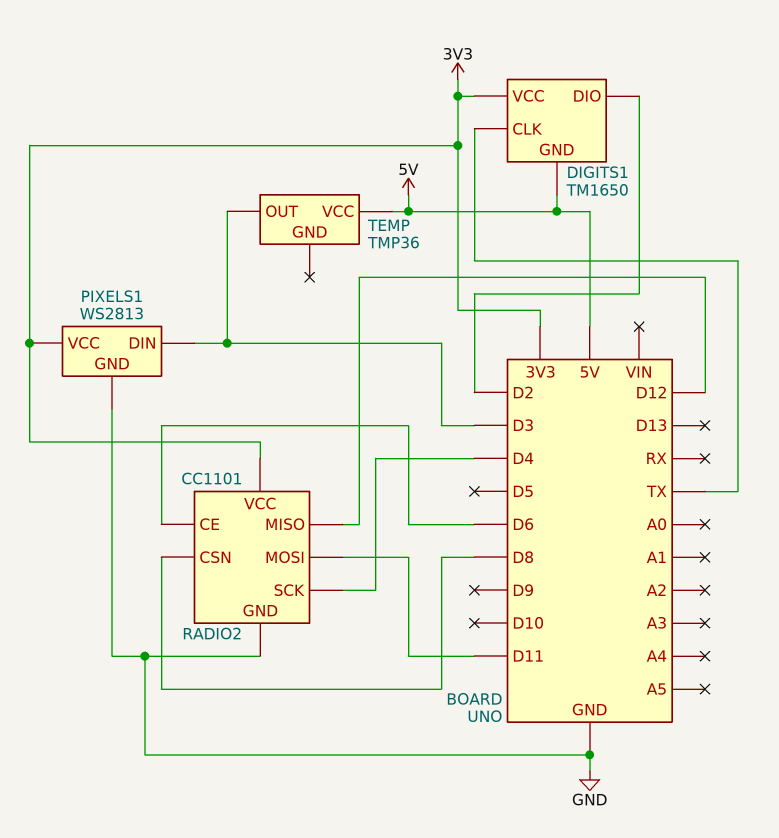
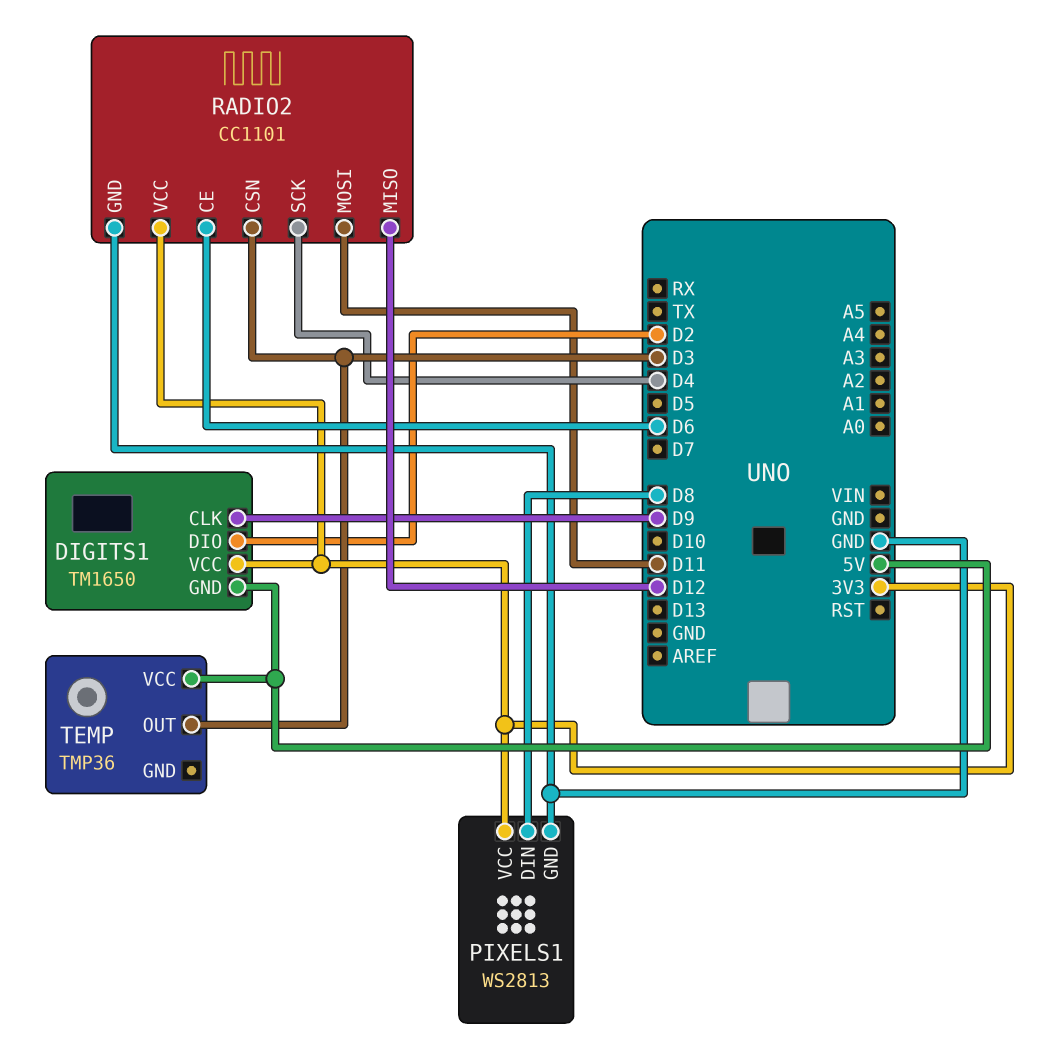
DIGITS1 pin CLK: TX -> D9
PIXELS1 pin DIN: D3 -> D8
RADIO2 pin CSN: D8 -> D3

